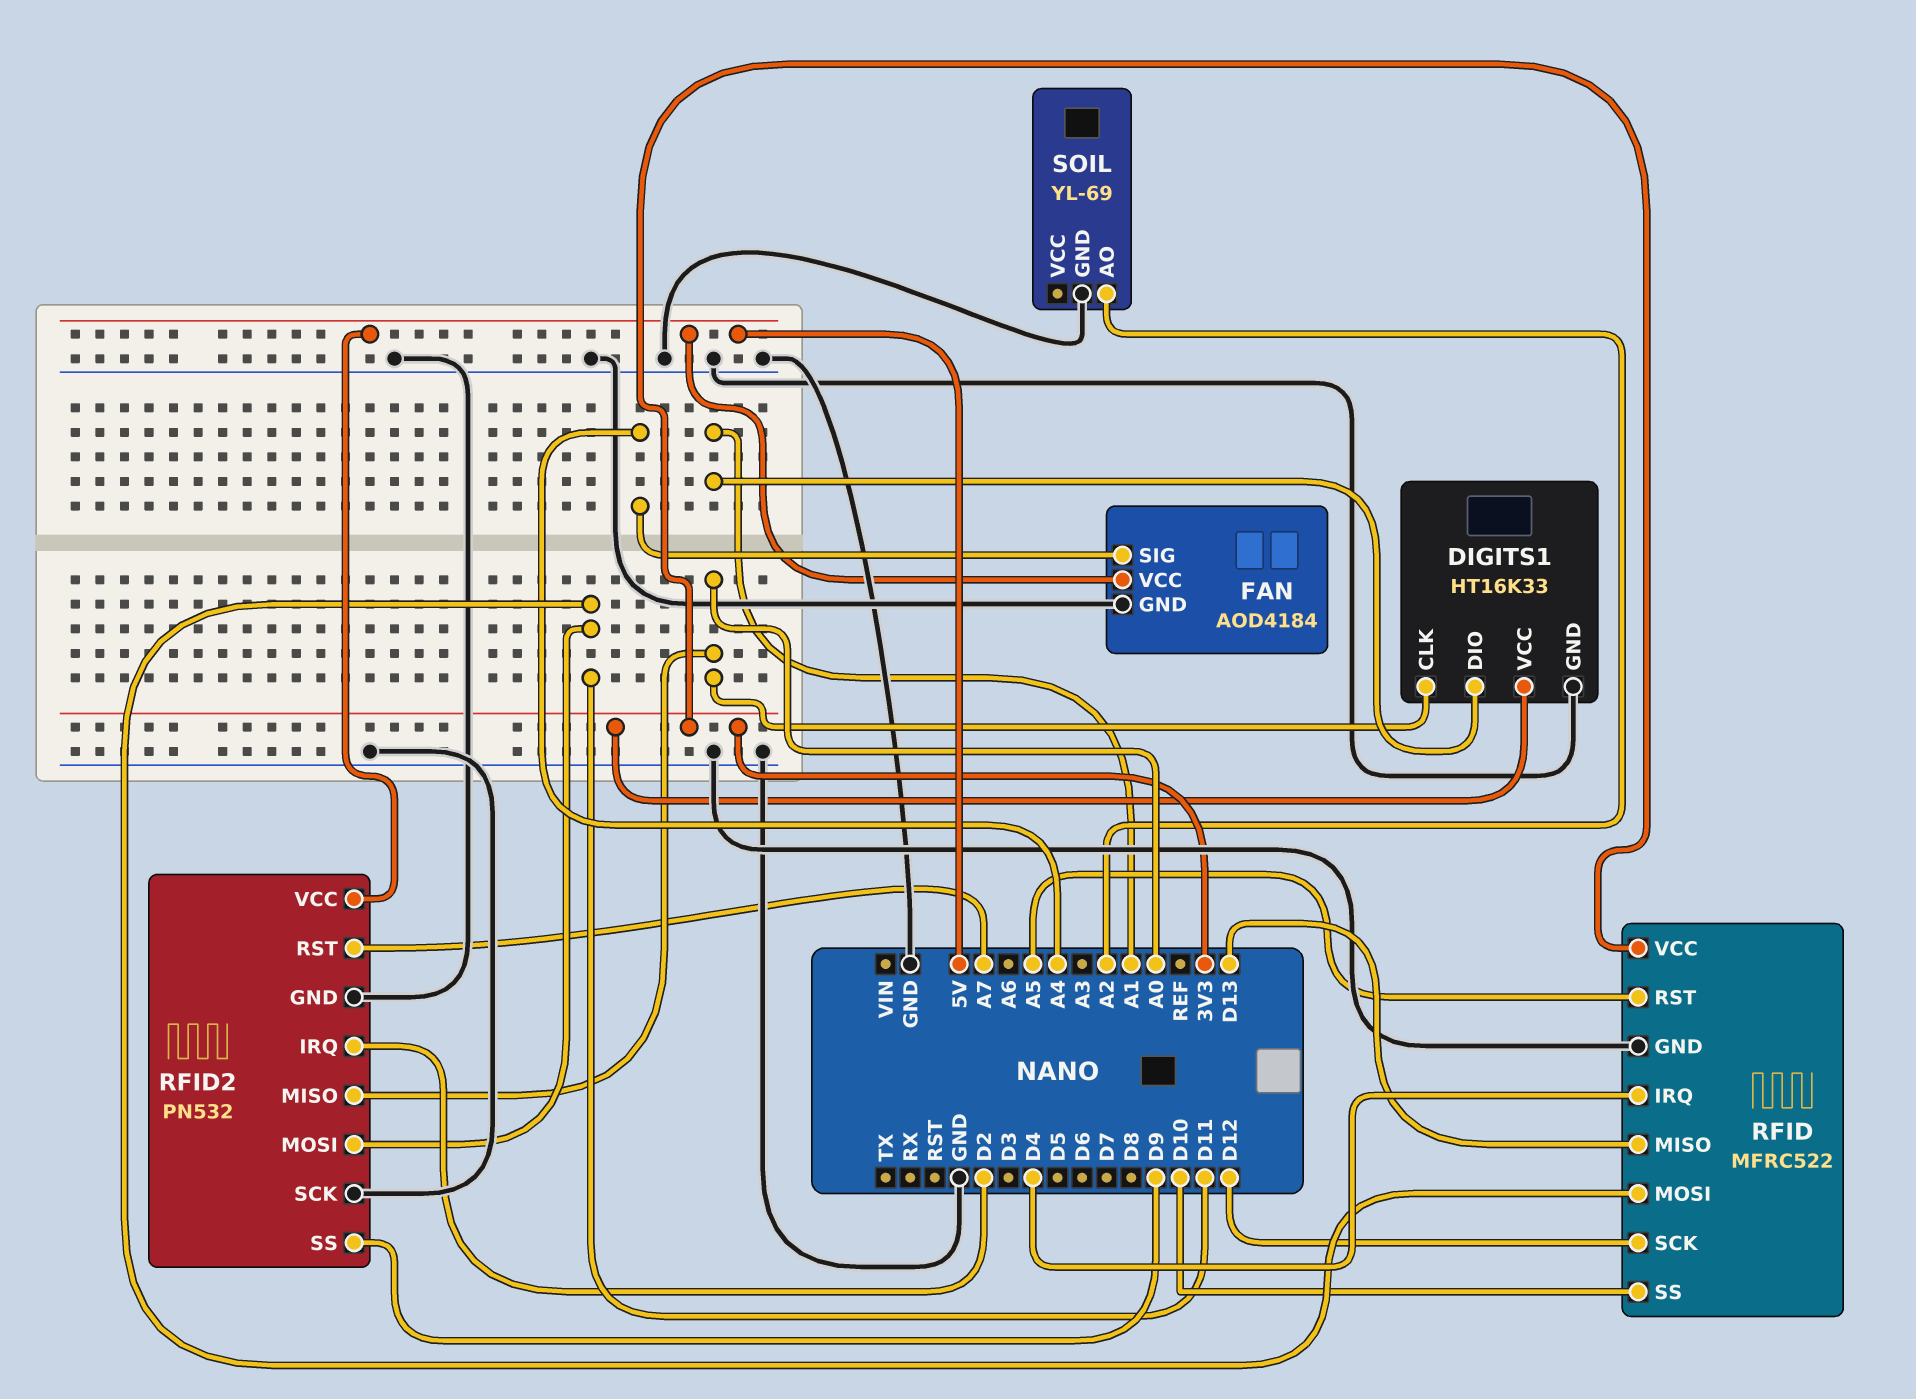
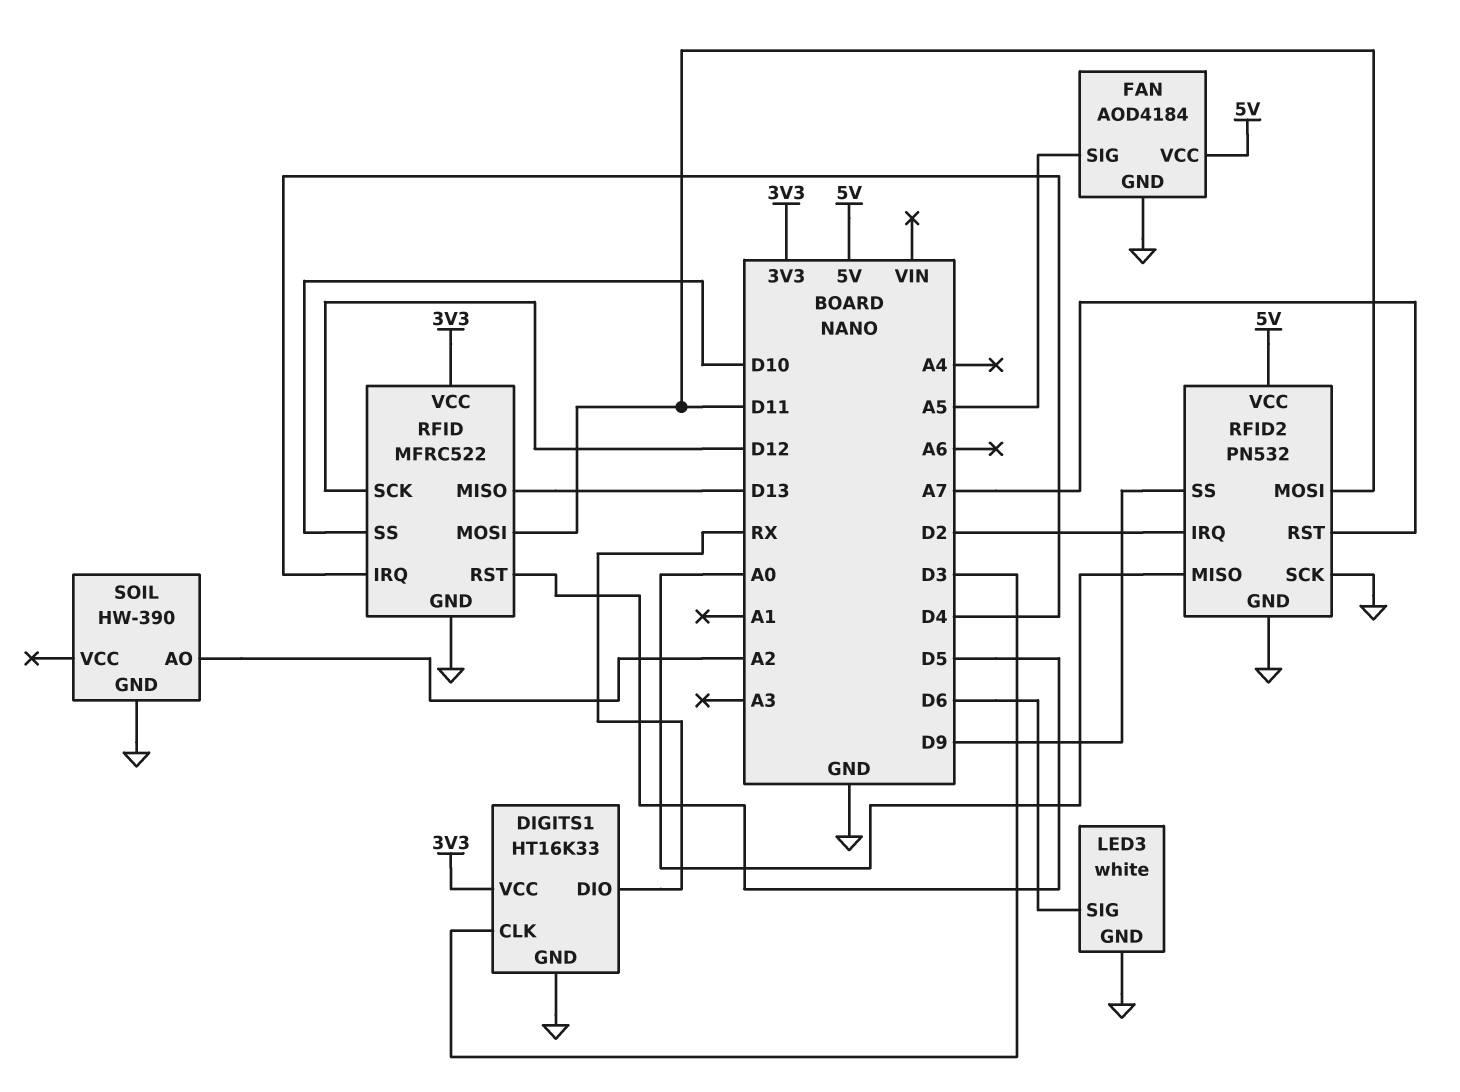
DIGITS1 pin CLK: A0 -> D3
DIGITS1 pin DIO: A1 -> RX
FAN pin SIG: A4 -> A5
LED3: none -> white
LED3 pin GND: none -> GND
LED3 pin SIG: none -> D6
RFID pin RST: A5 -> D5
SOIL: YL-69 -> HW-390

